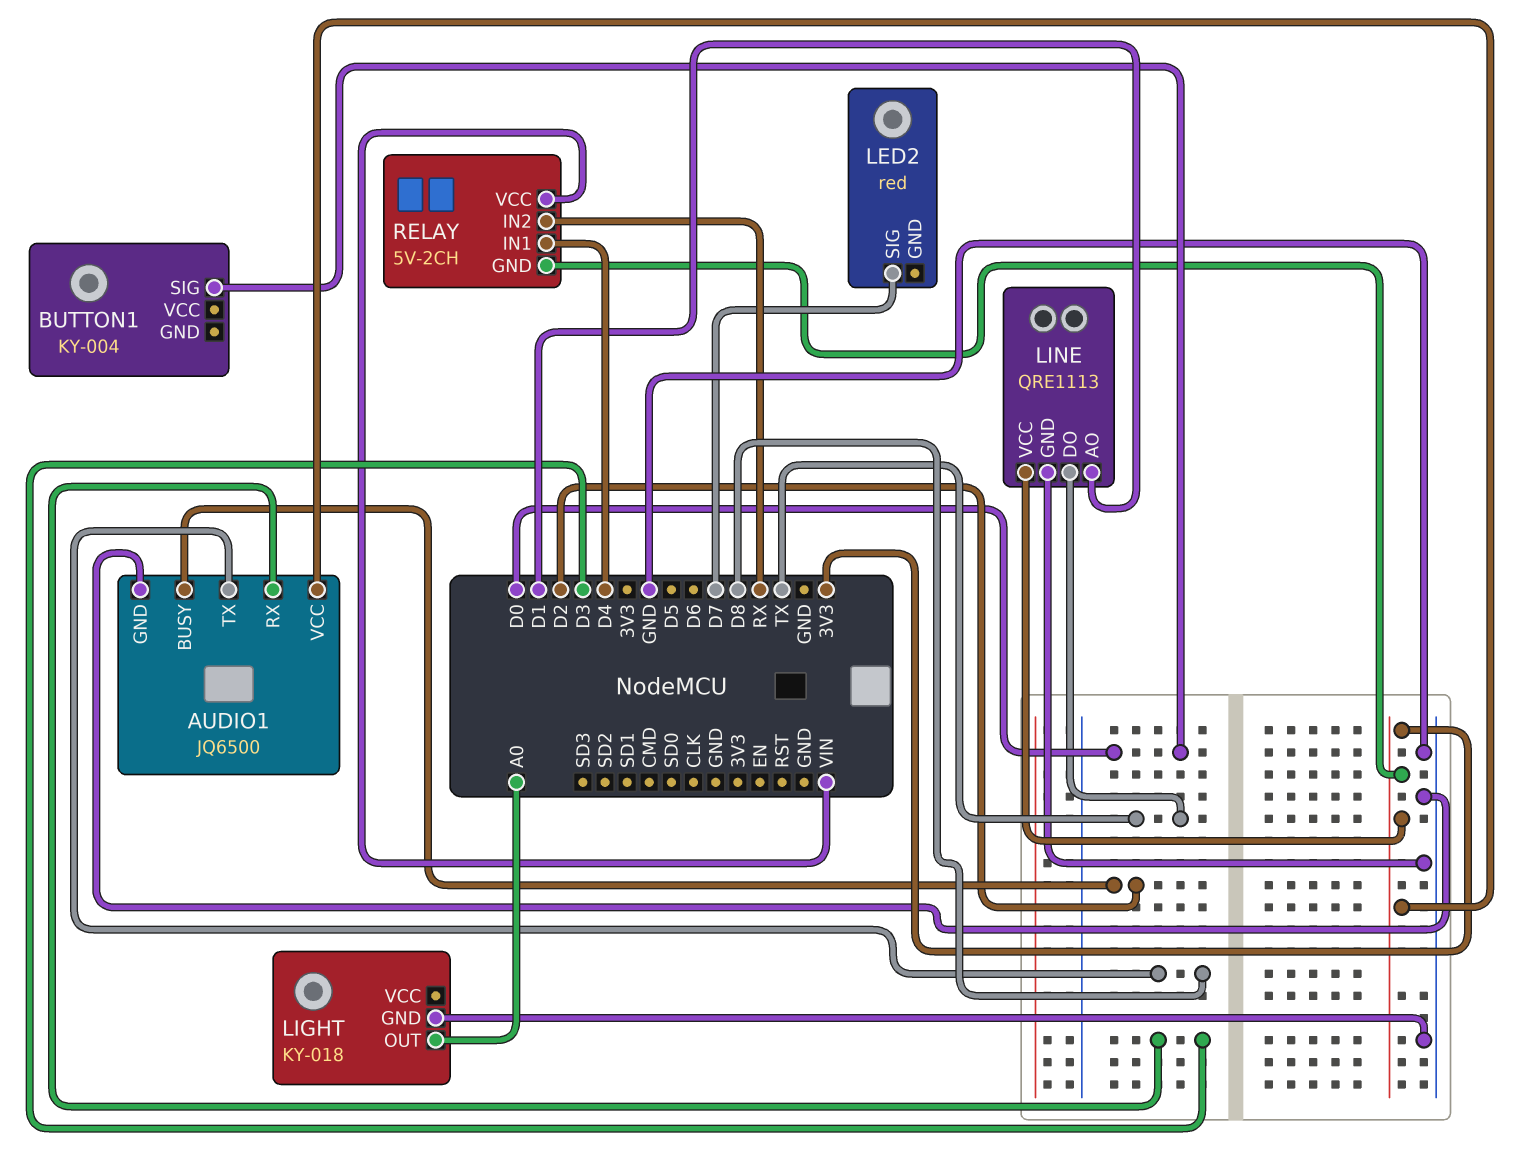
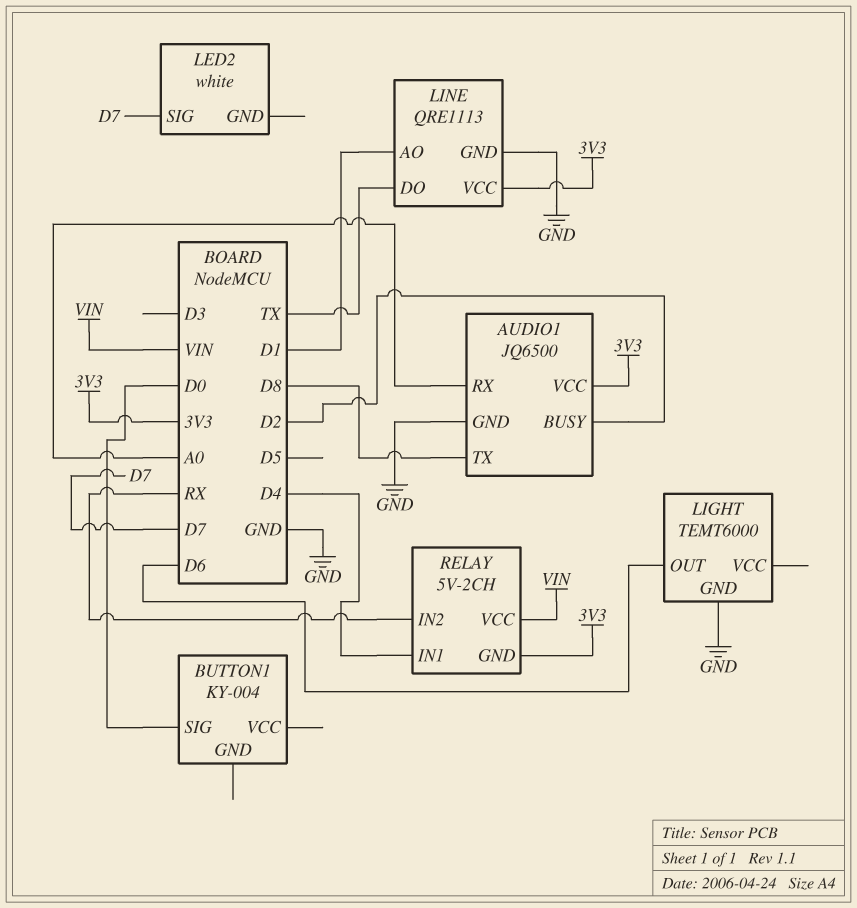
AUDIO1 pin RX: D3 -> A0
LED2: red -> white
LIGHT: KY-018 -> TEMT6000
LIGHT pin OUT: A0 -> D6

